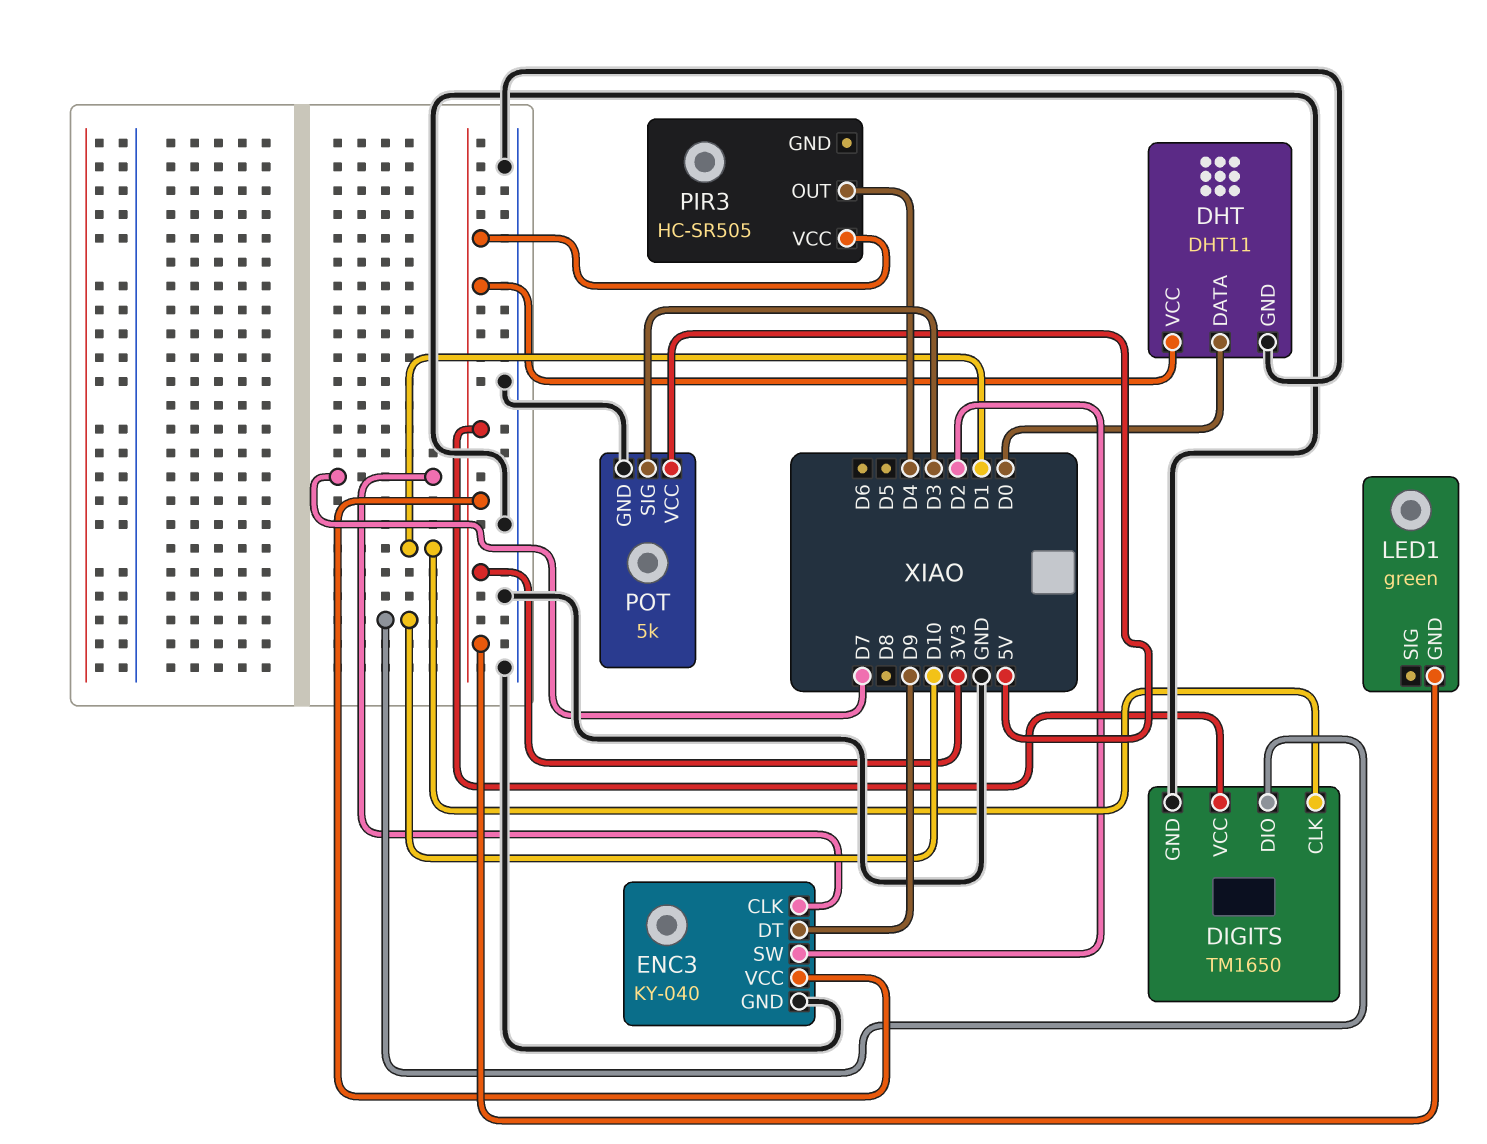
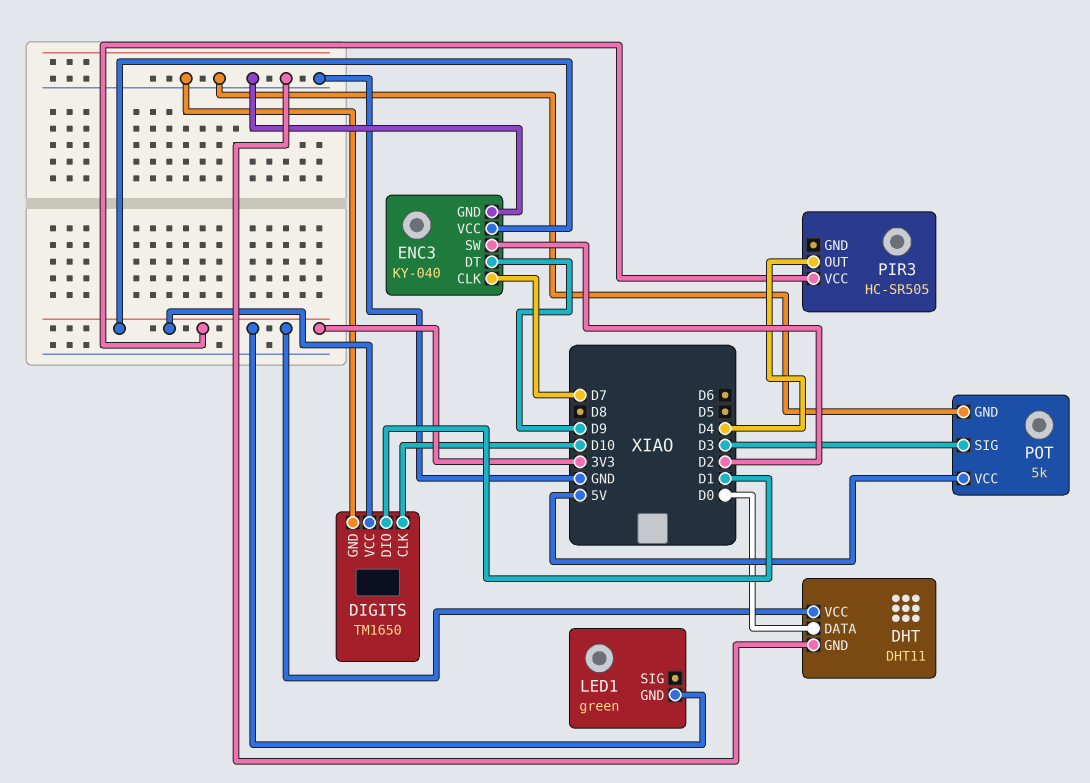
DIGITS pin CLK: D1 -> D10
DIGITS pin DIO: D10 -> D1

